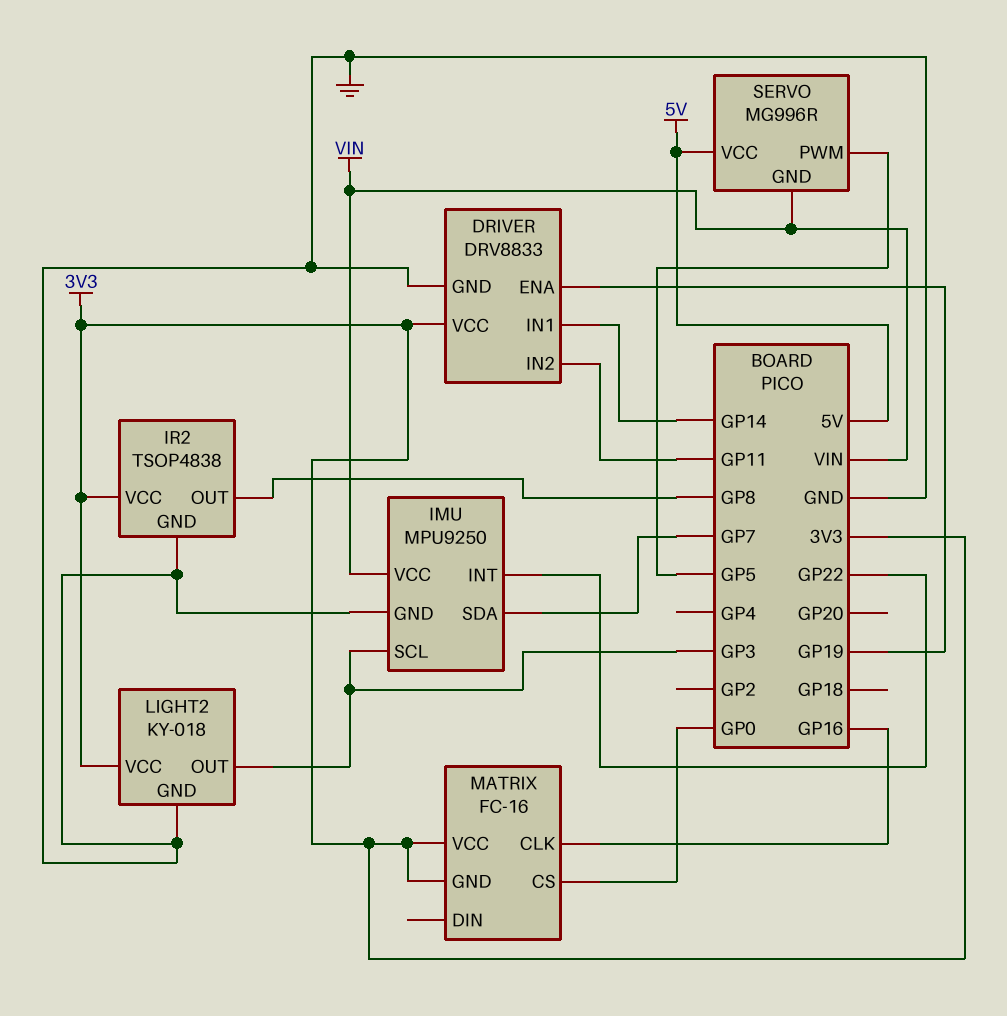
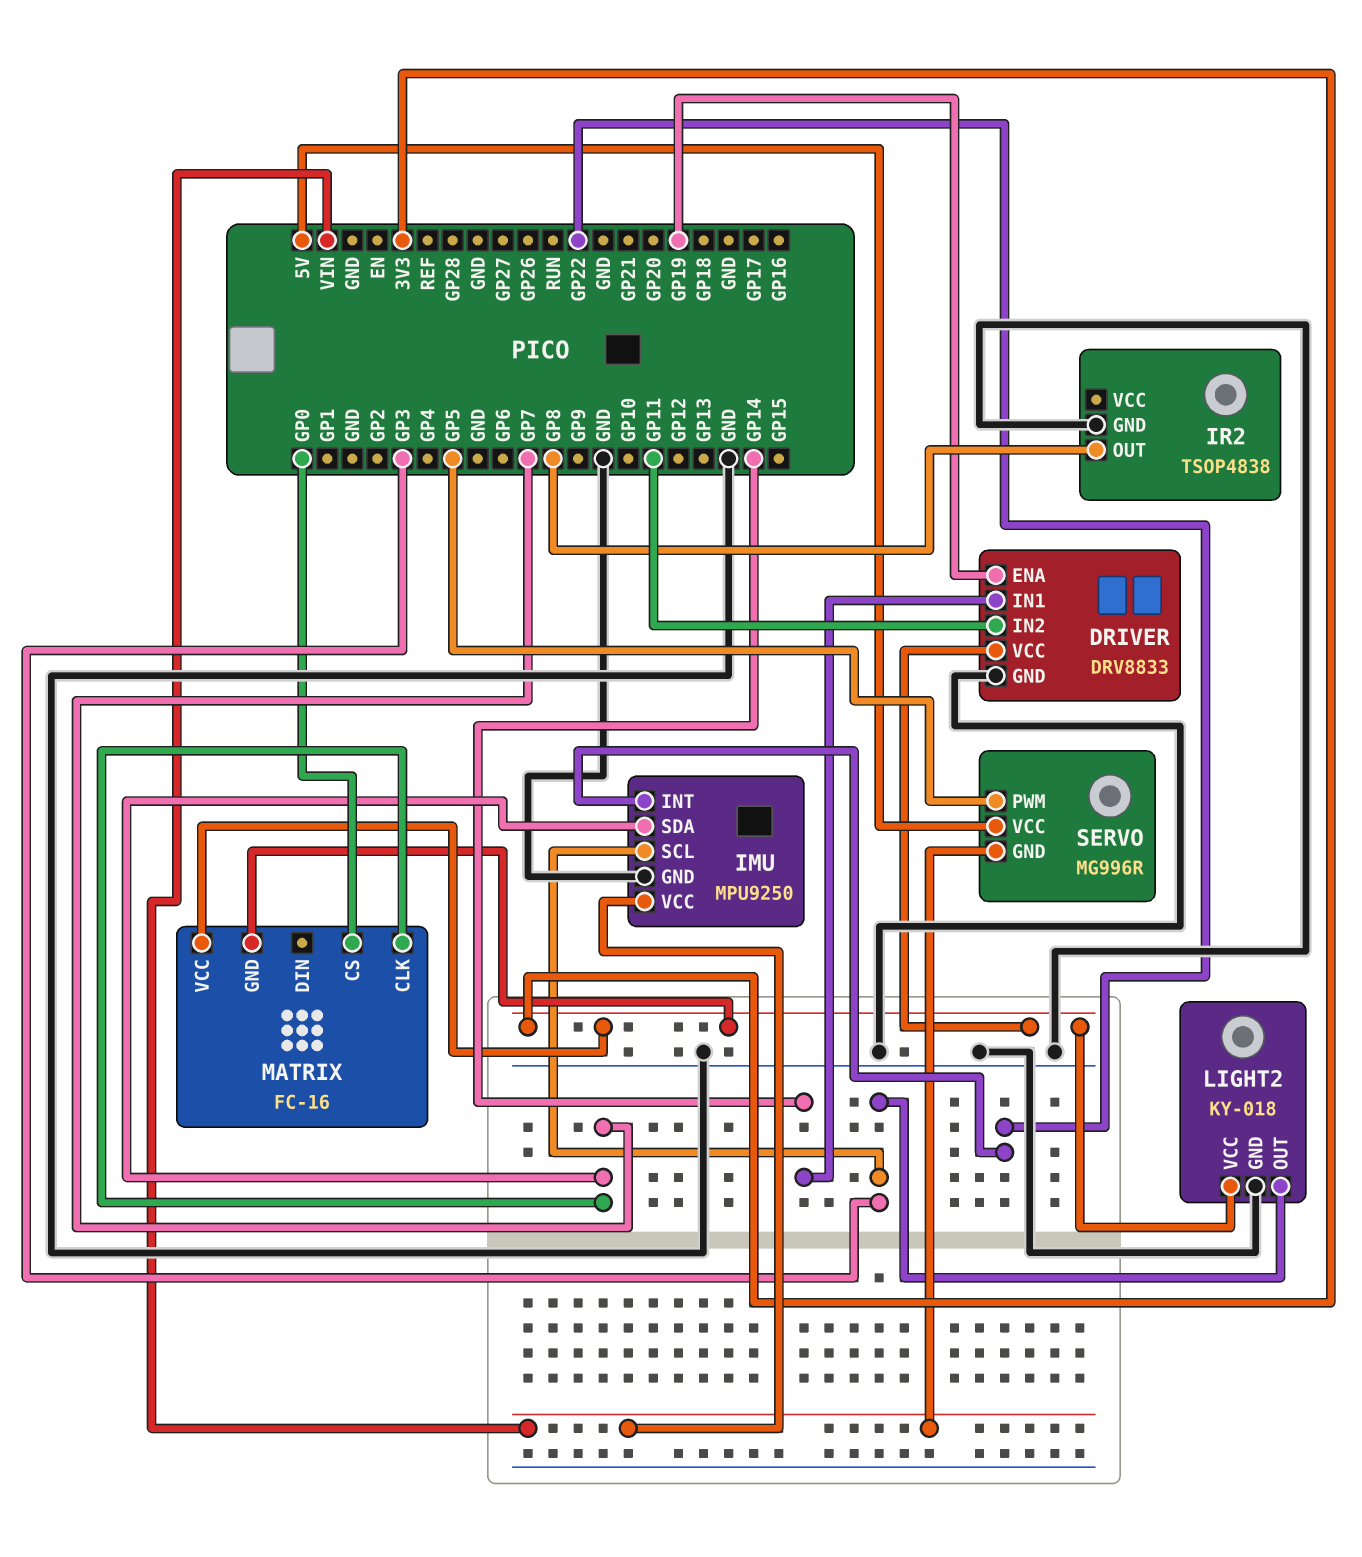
IR2 pin VCC: 3V3 -> none
MATRIX pin CLK: GP16 -> GP7

